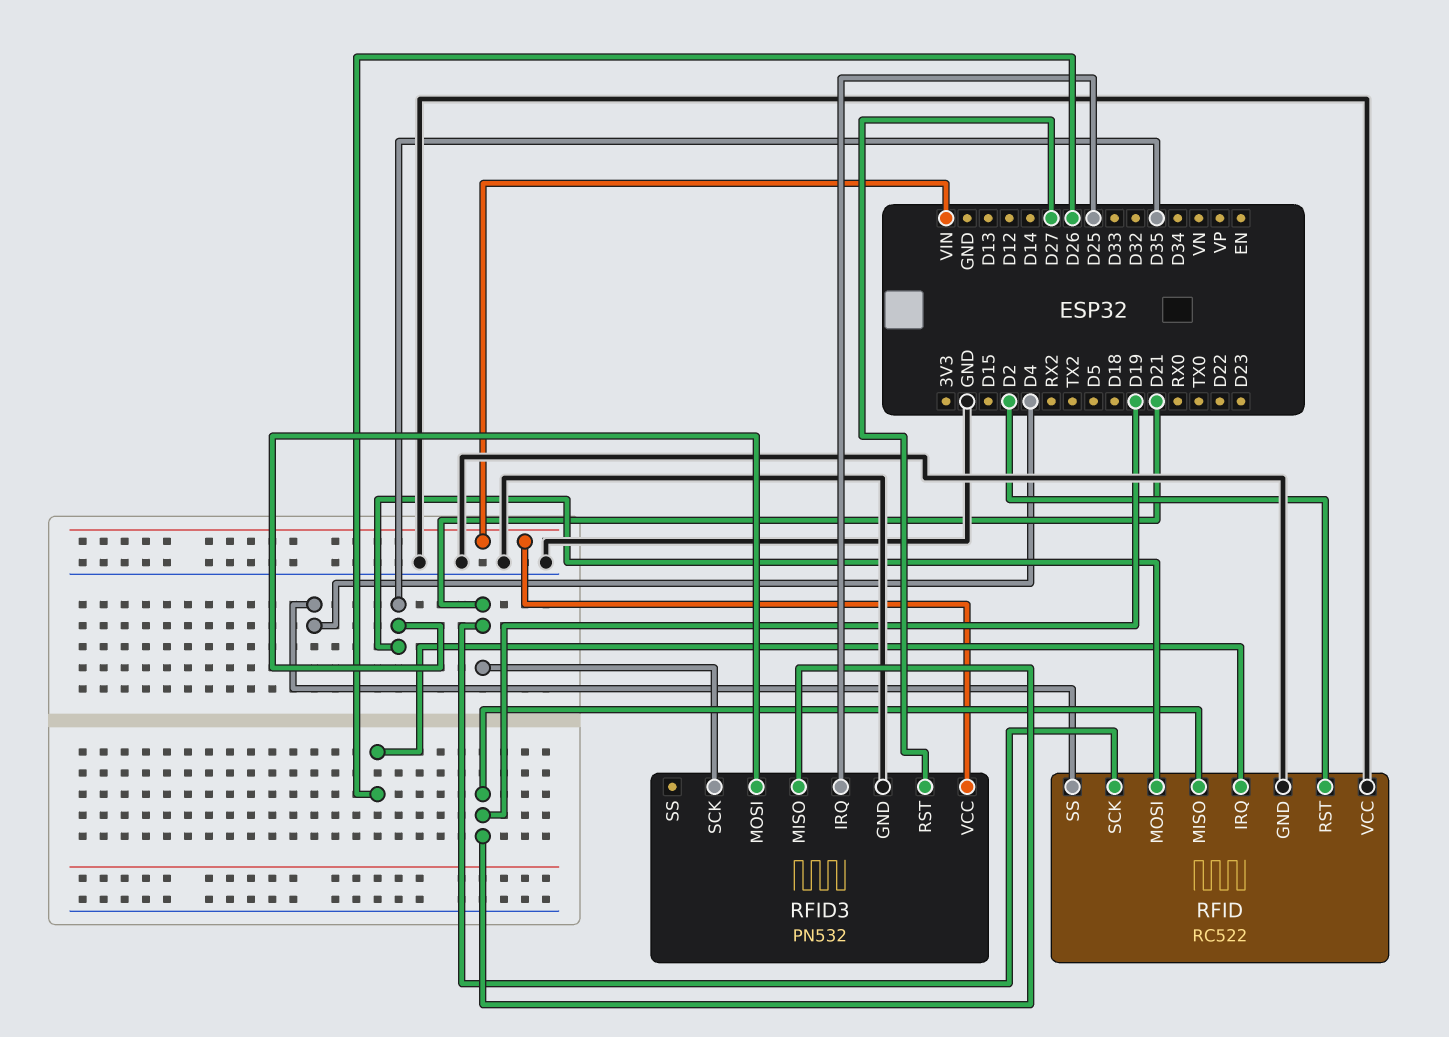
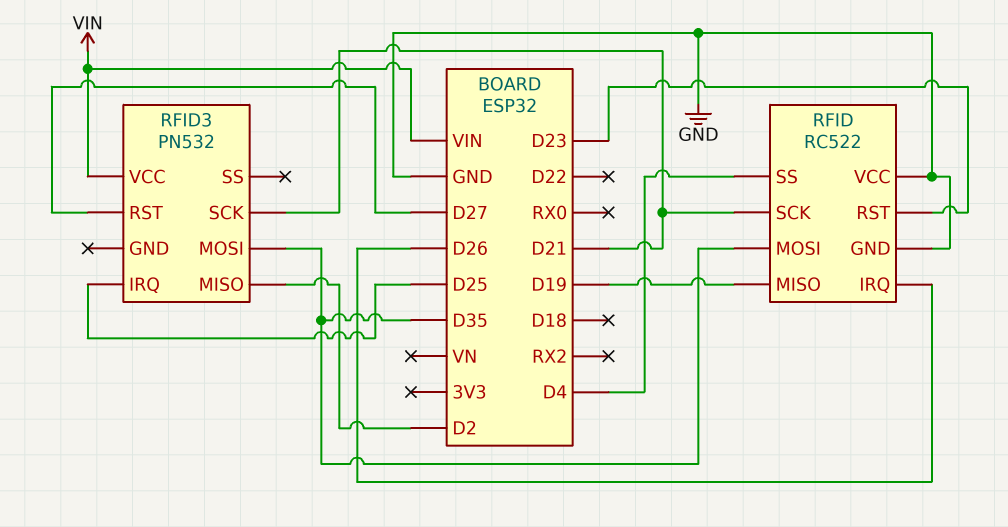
RFID pin RST: D2 -> D23
RFID3 pin GND: GND -> none
RFID3 pin MISO: D19 -> D2

